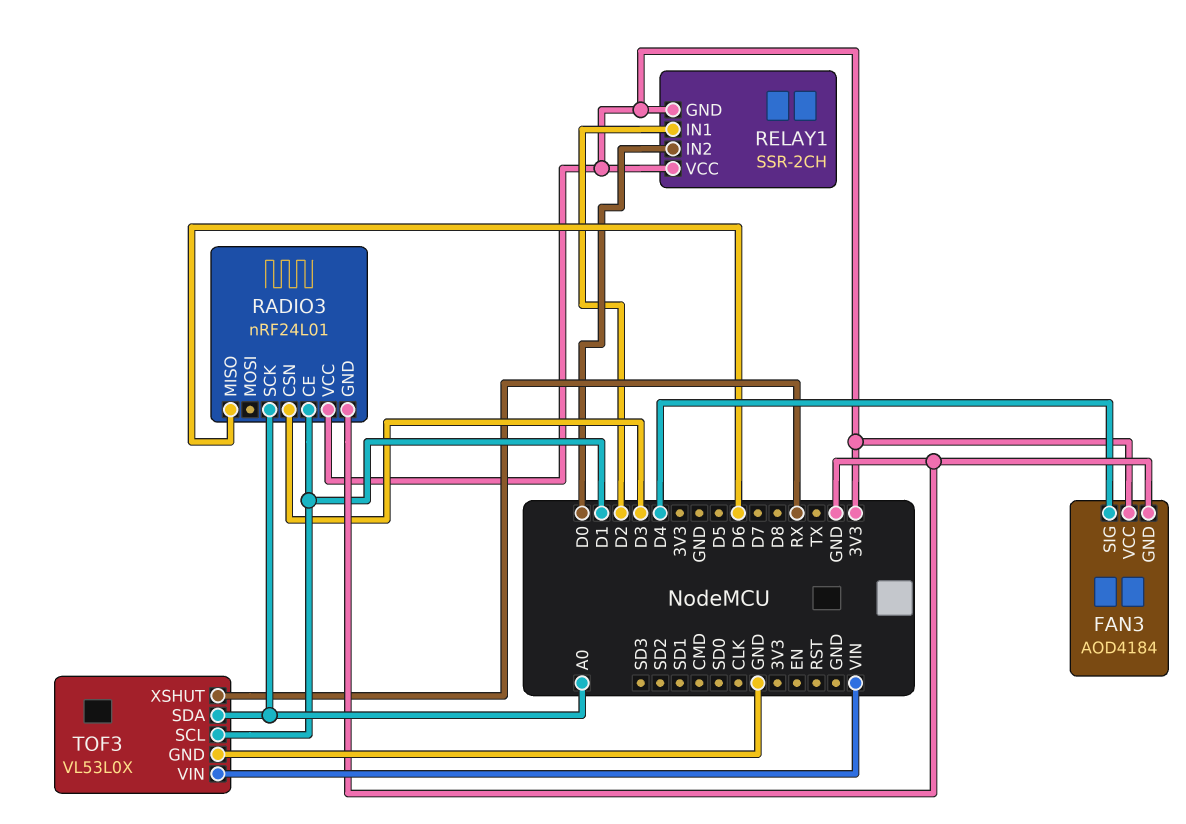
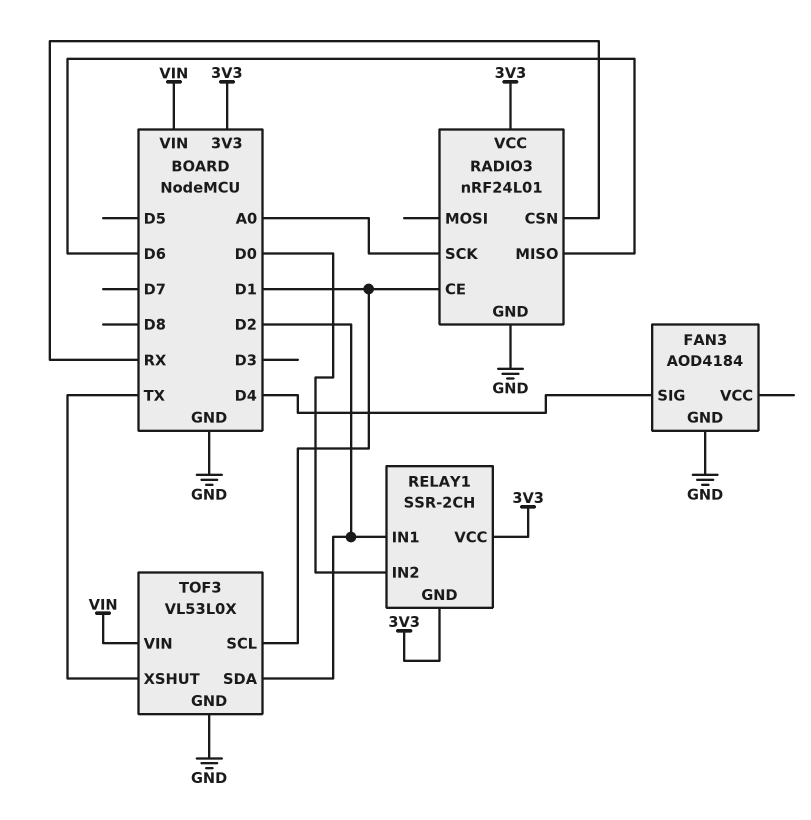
FAN3 pin VCC: 3V3 -> none
RADIO3 pin CSN: D3 -> RX
TOF3 pin SDA: A0 -> D2
TOF3 pin XSHUT: RX -> TX

